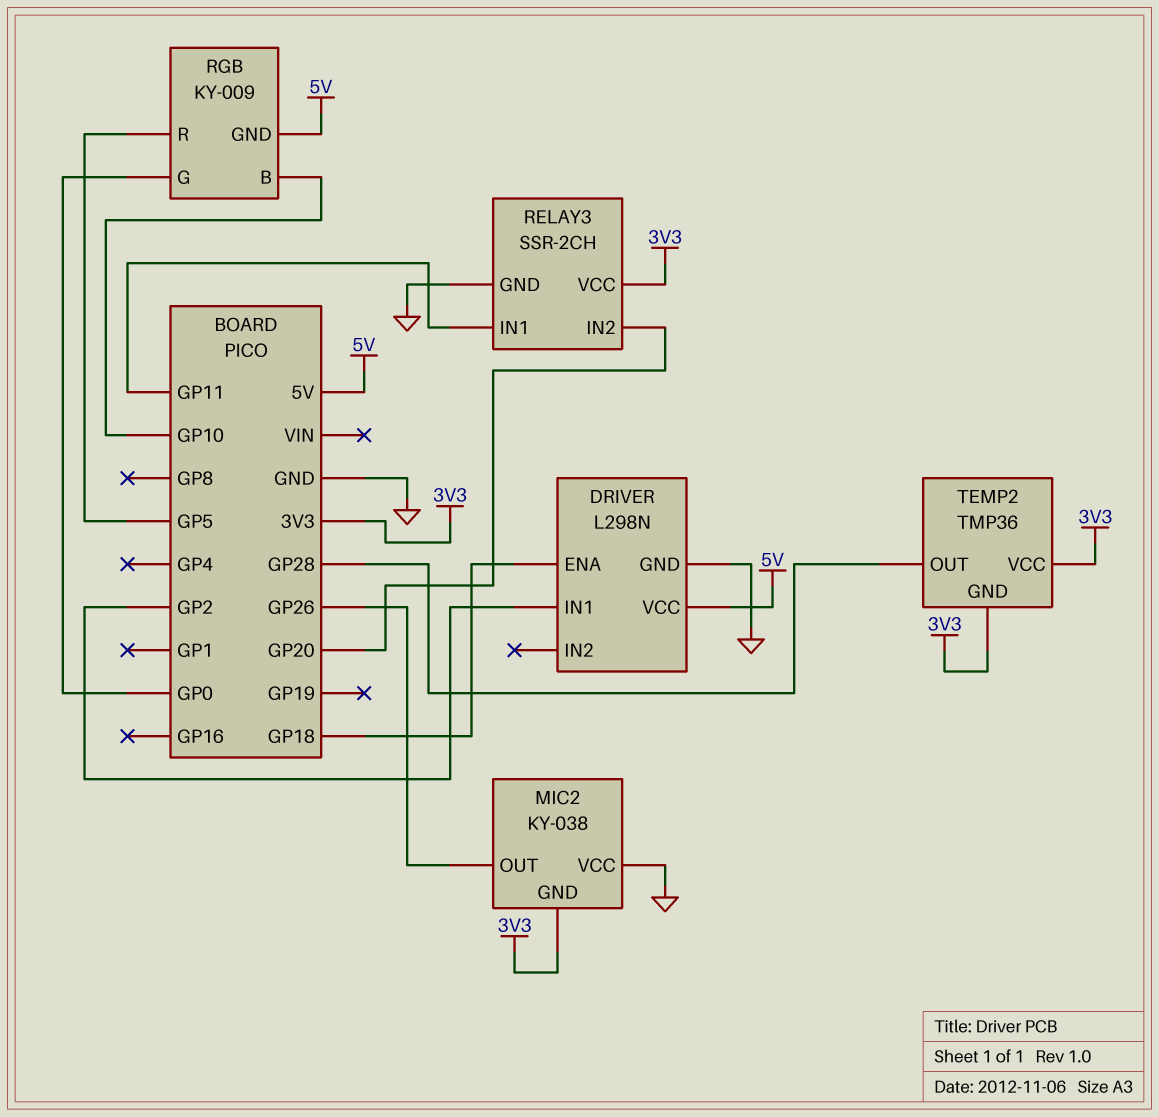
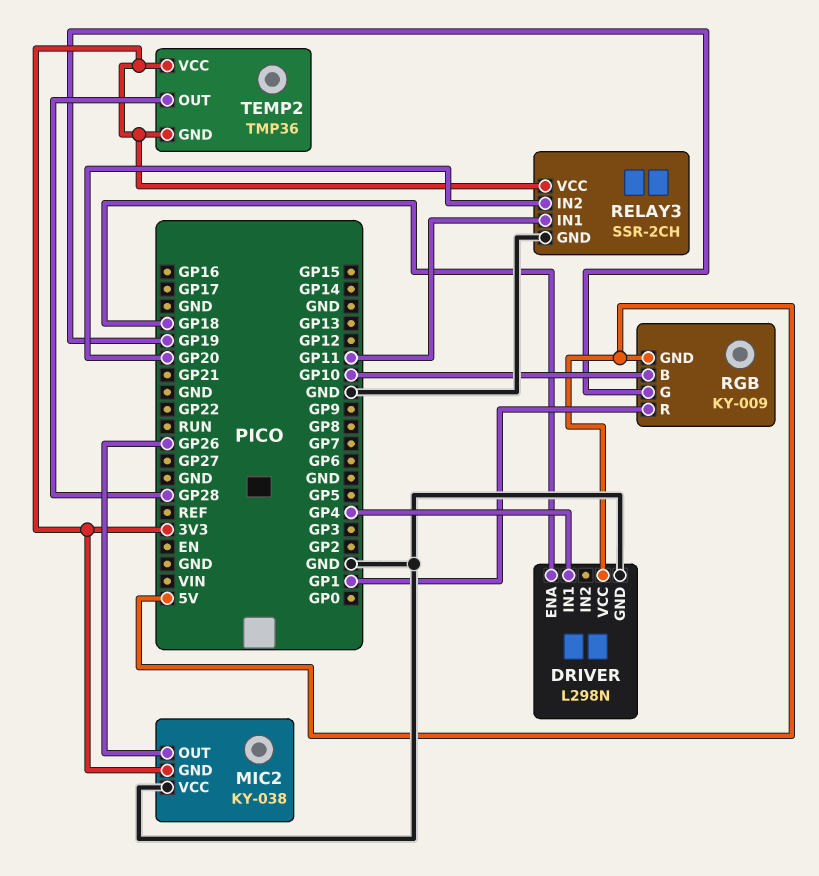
DRIVER pin IN1: GP2 -> GP4
RGB pin G: GP0 -> GP19
RGB pin R: GP5 -> GP1

